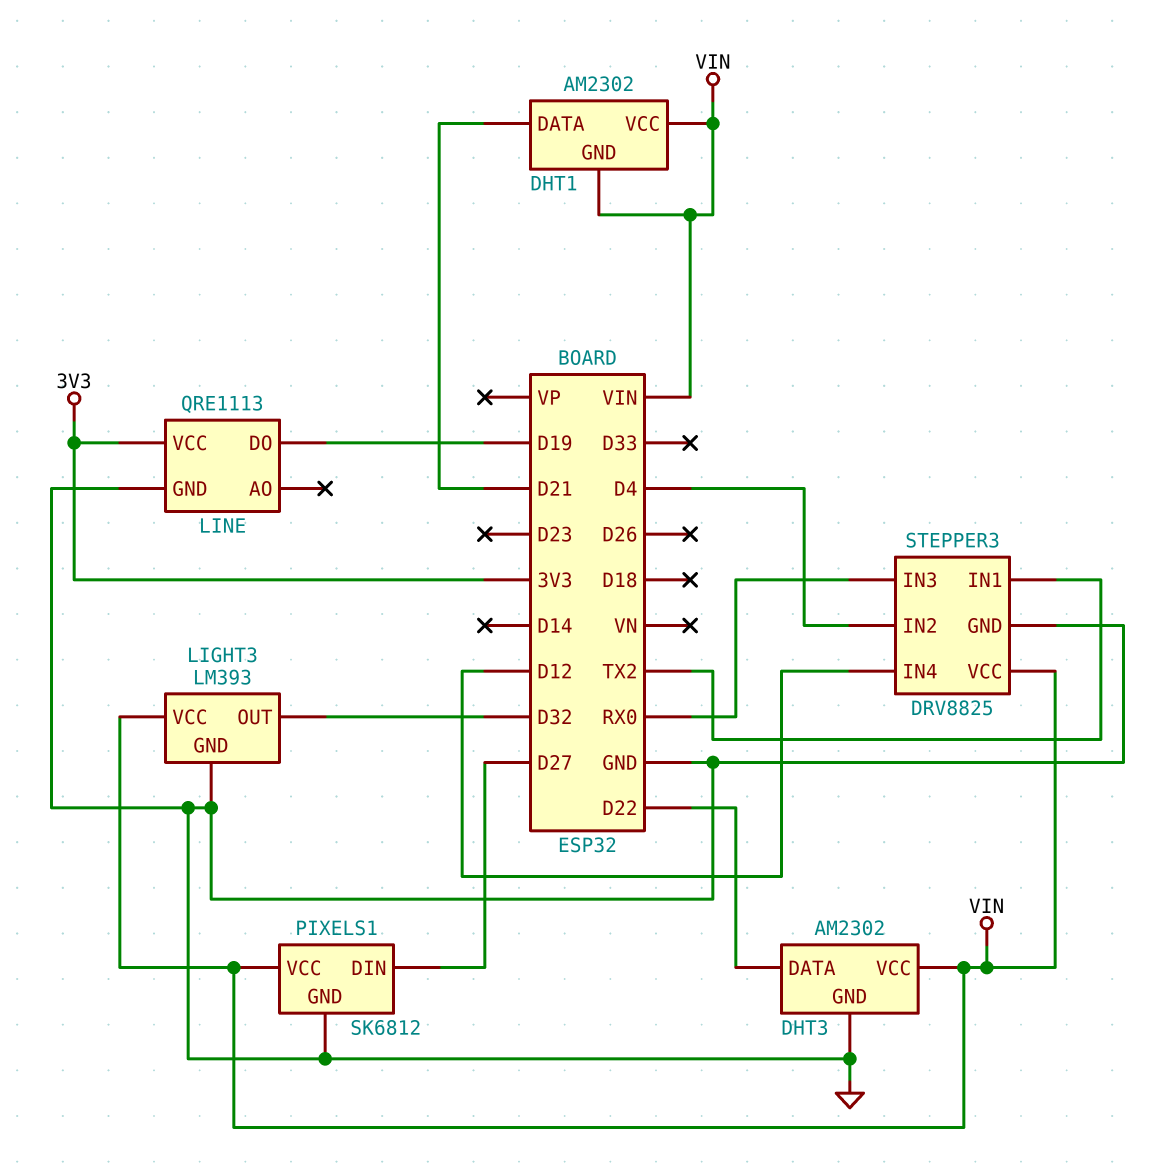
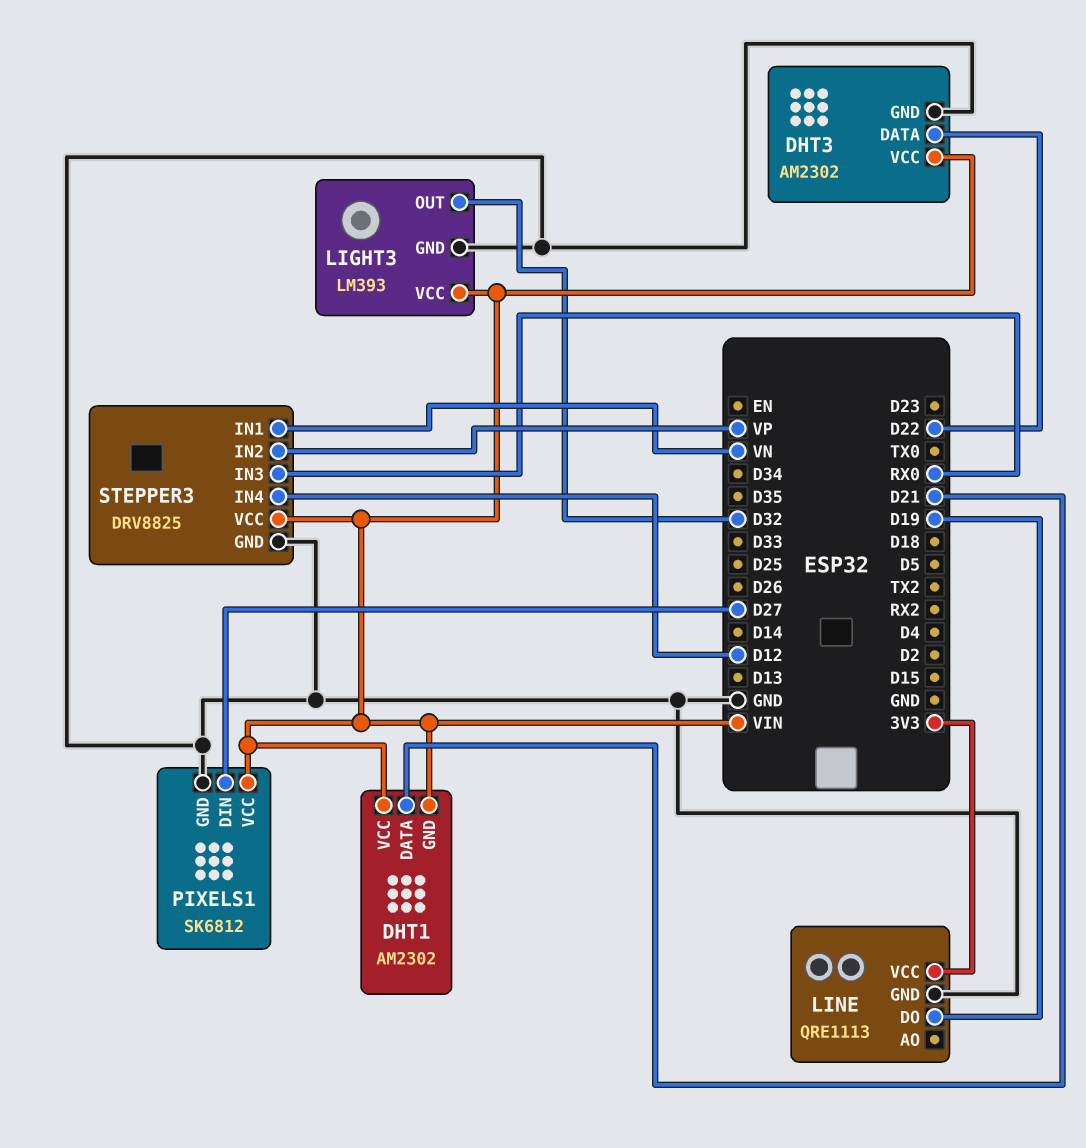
STEPPER3 pin IN1: TX2 -> VN
STEPPER3 pin IN2: D4 -> VP

